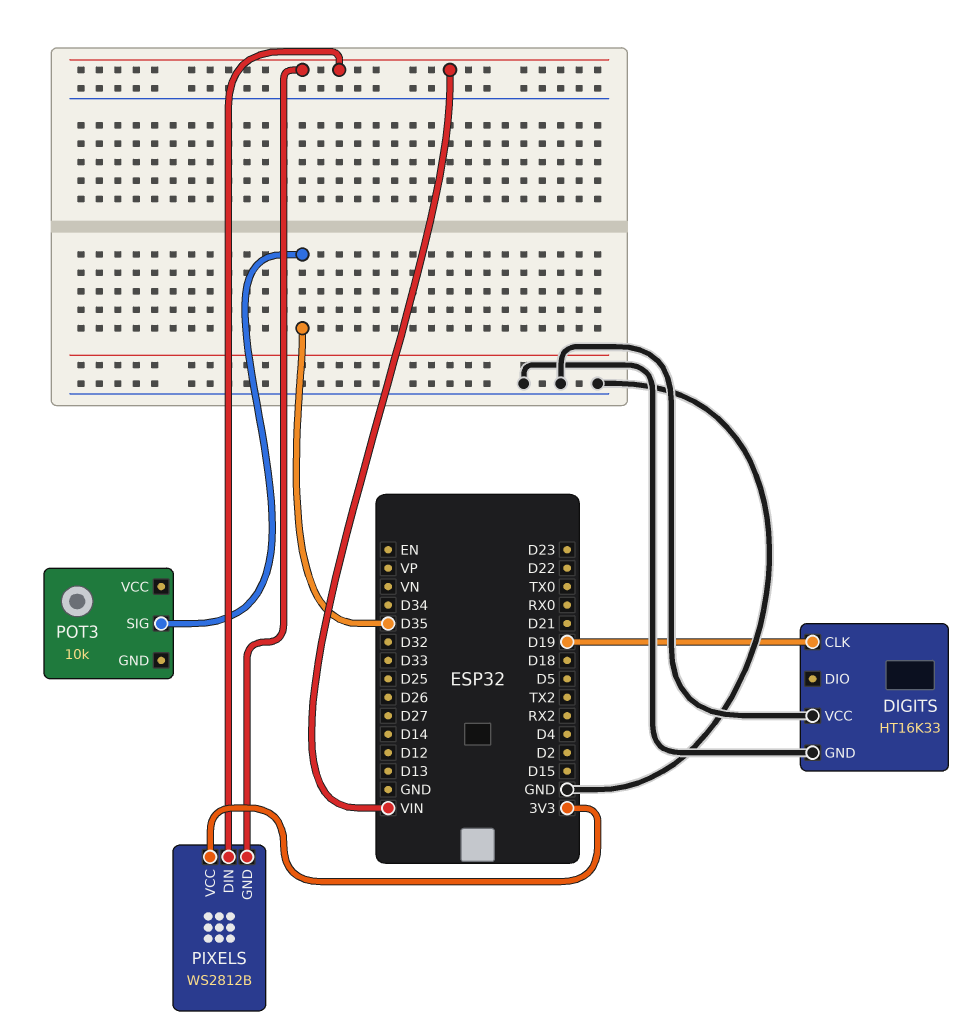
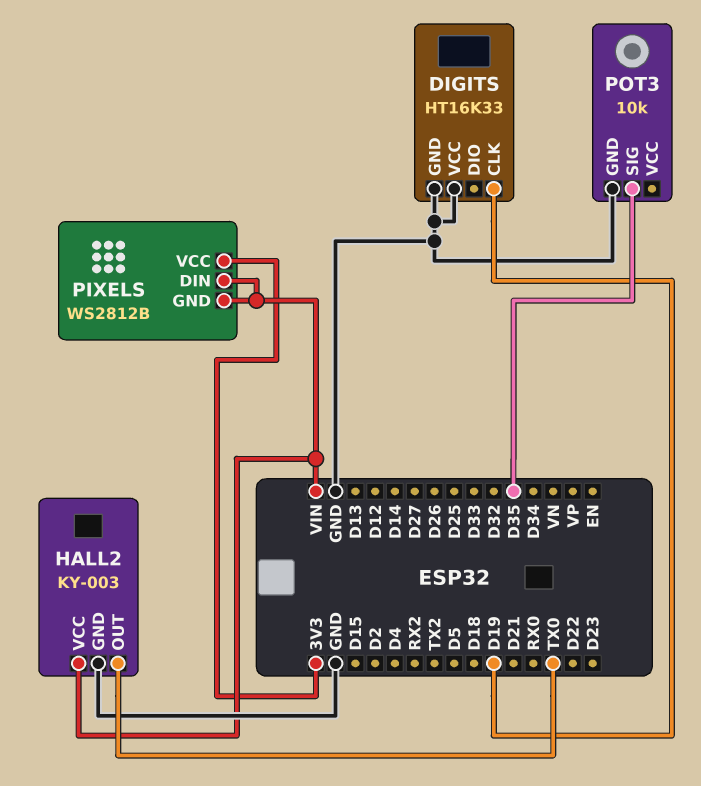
HALL2: none -> KY-003
HALL2 pin GND: none -> GND
HALL2 pin OUT: none -> TX0
HALL2 pin VCC: none -> VIN
POT3 pin GND: none -> GND

